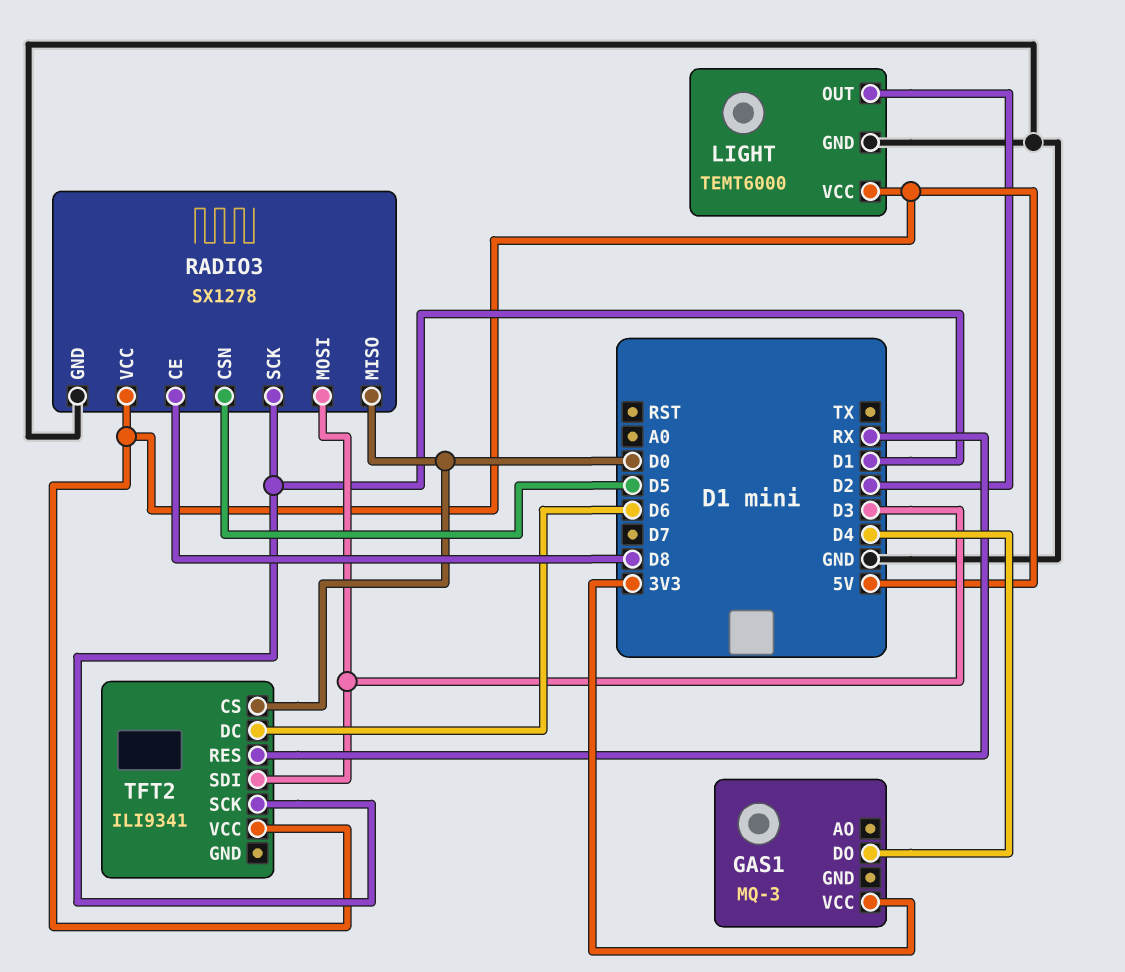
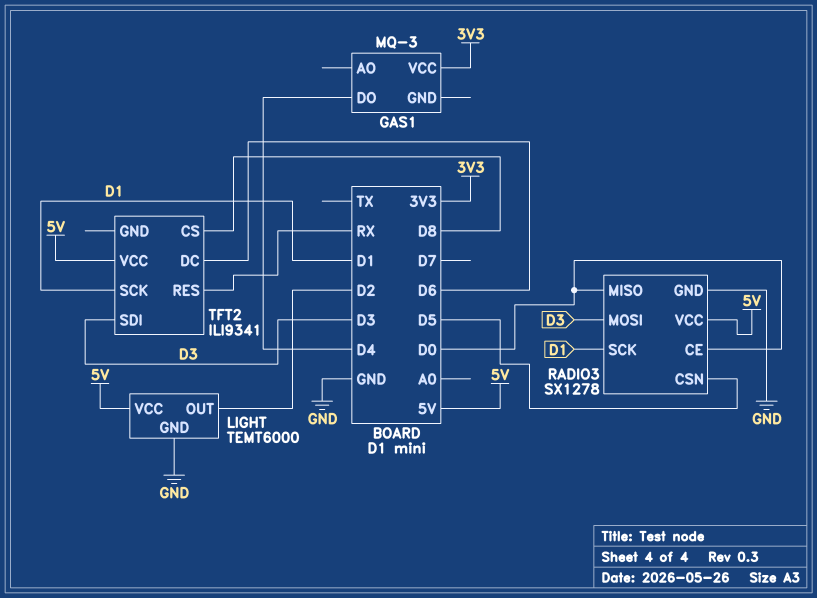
RADIO3 pin CE: D8 -> D0
TFT2 pin CS: D0 -> D8

